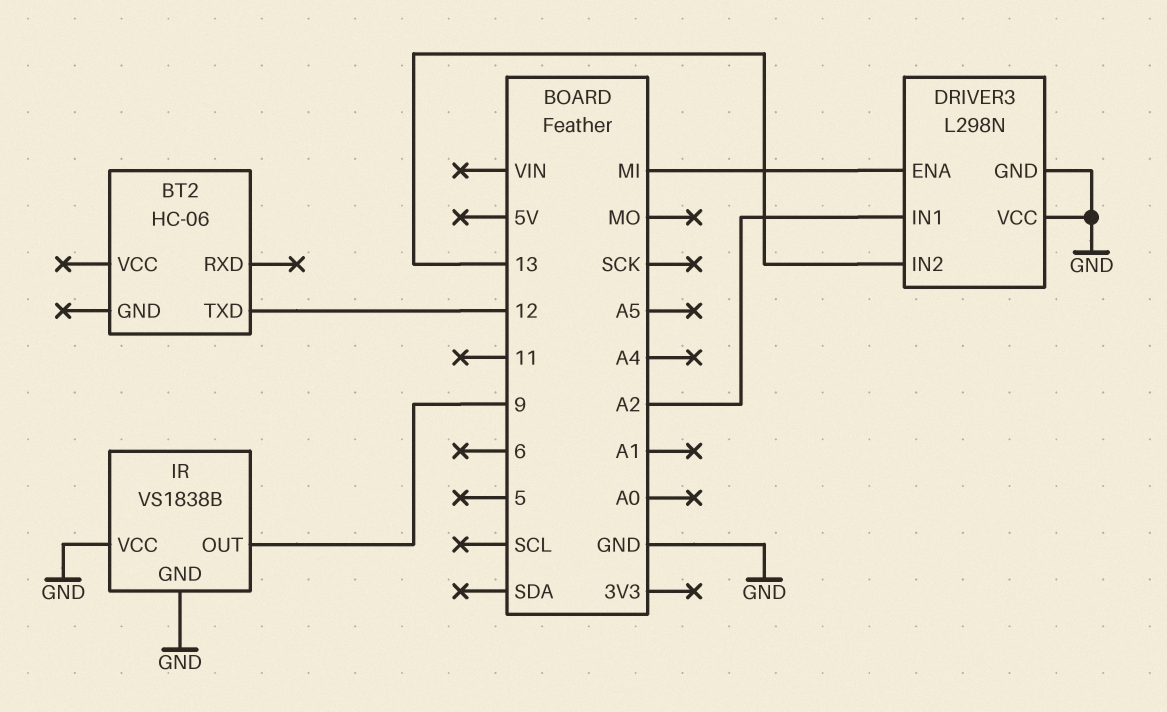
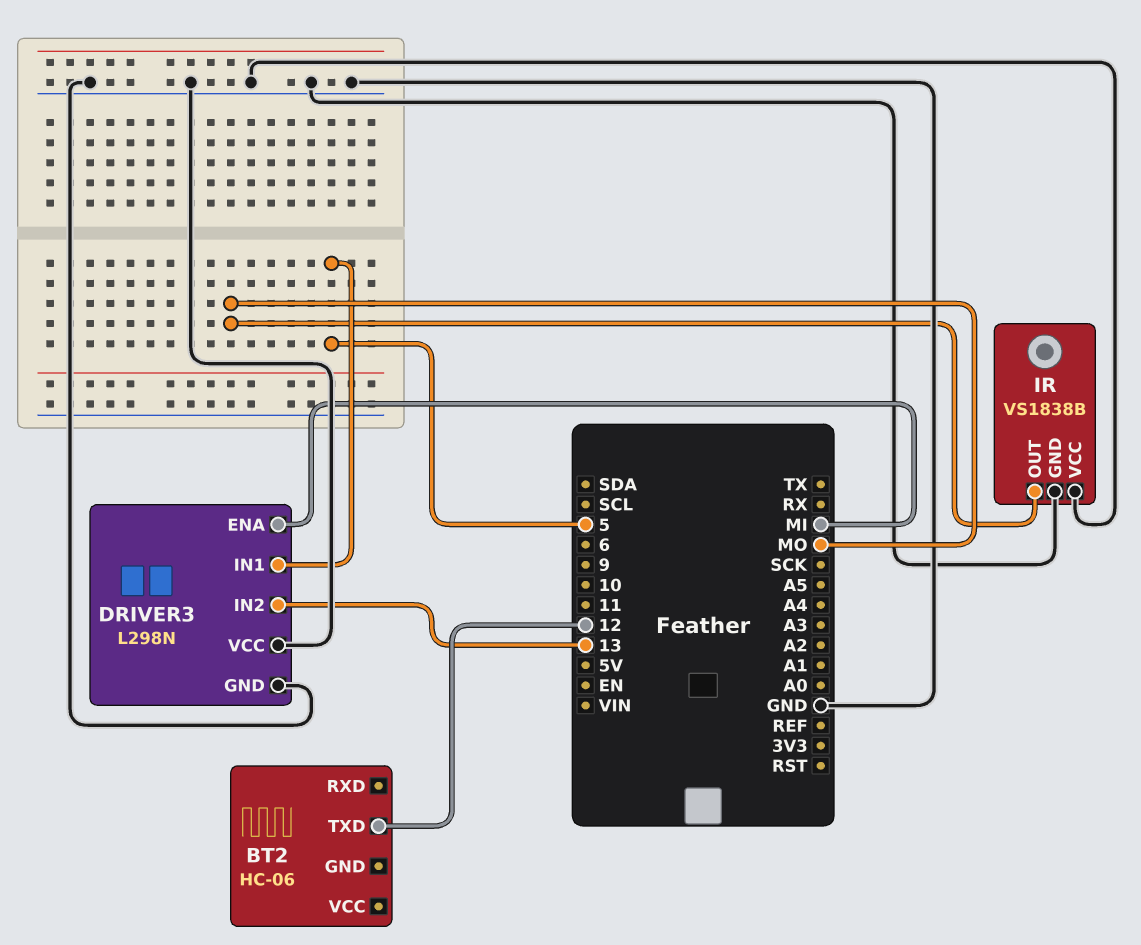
DRIVER3 pin IN1: A2 -> 5
IR pin OUT: 9 -> MO

